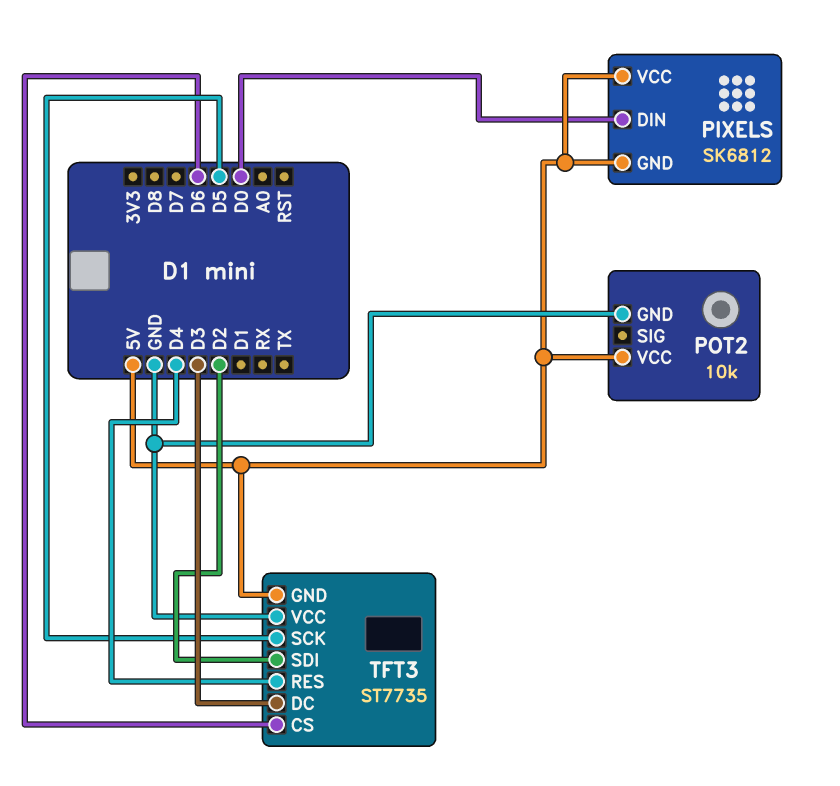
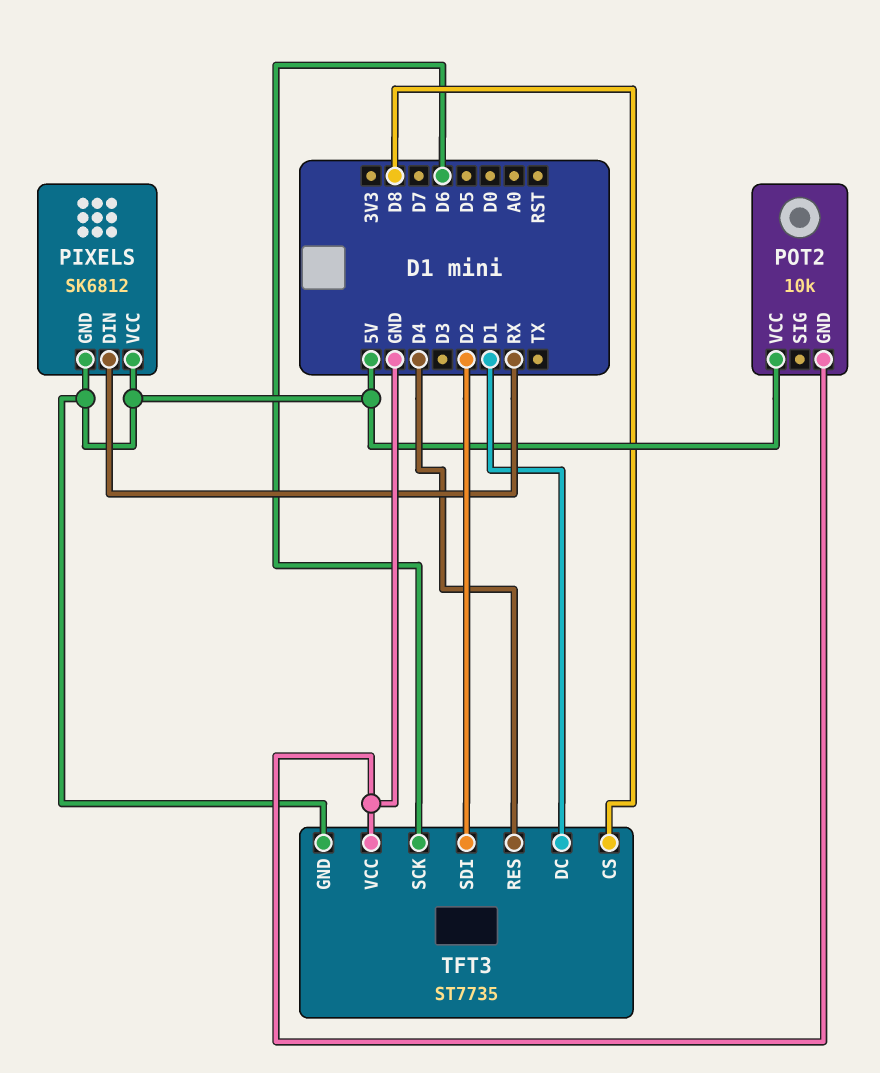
PIXELS pin DIN: D0 -> RX
TFT3 pin CS: D6 -> D8
TFT3 pin DC: D3 -> D1
TFT3 pin SCK: D5 -> D6

